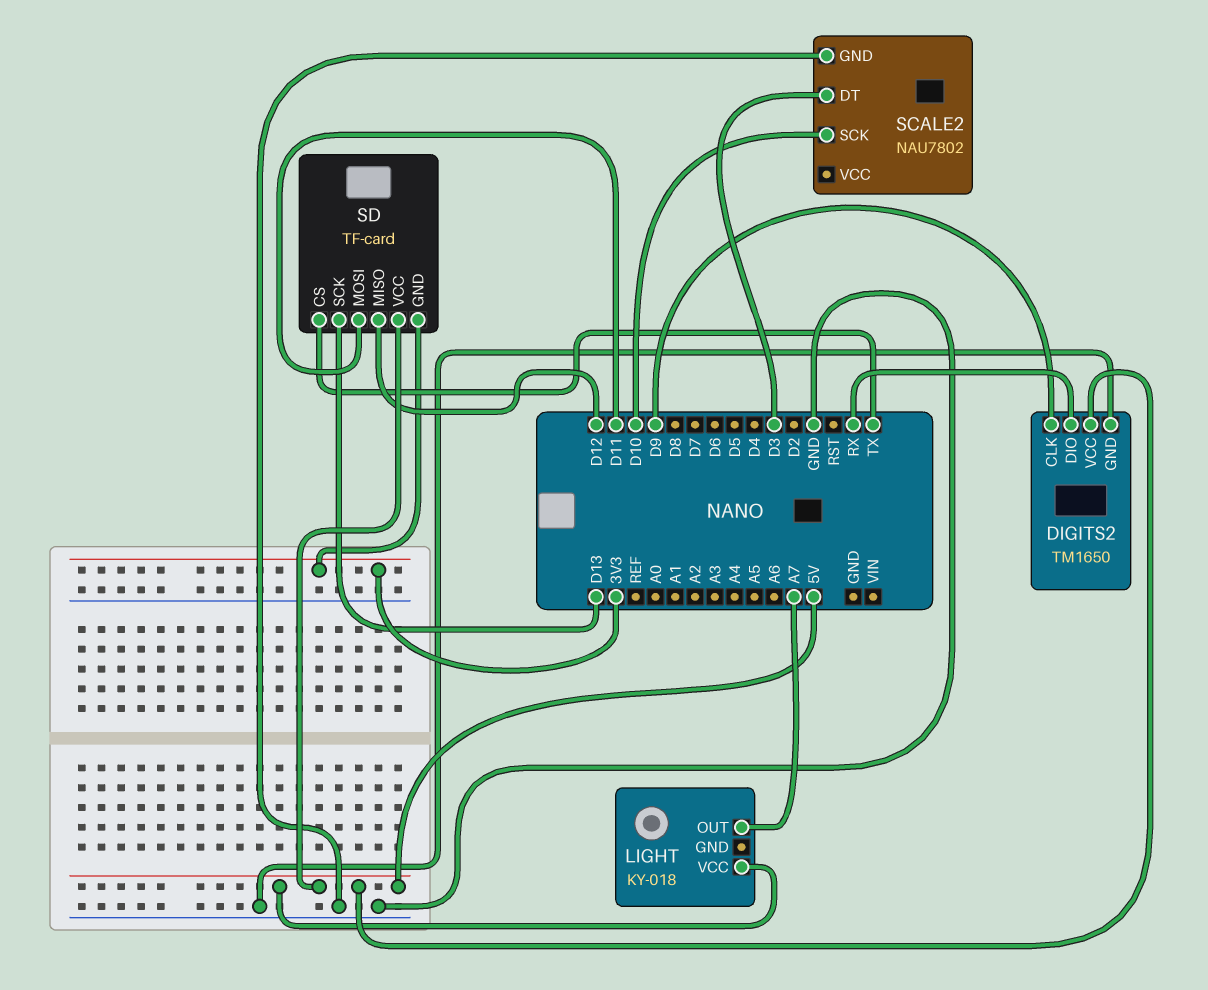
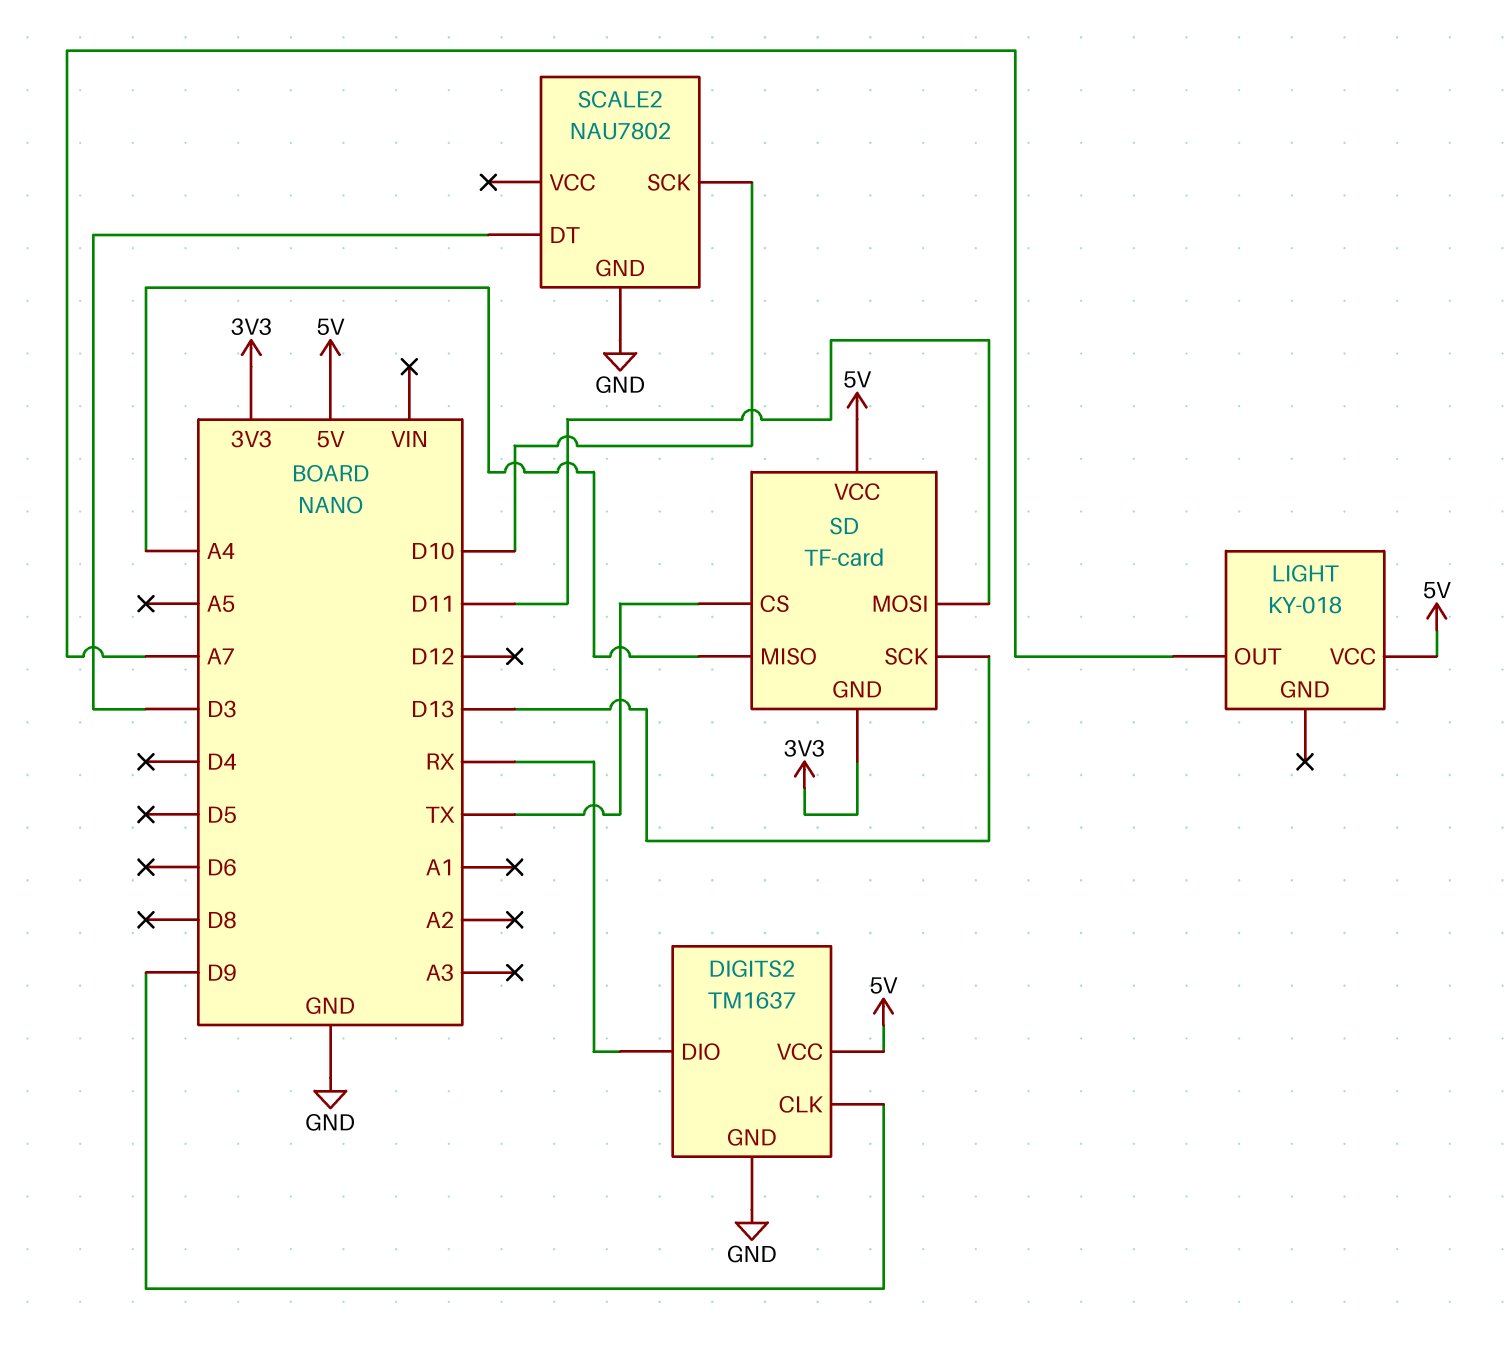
DIGITS2: TM1650 -> TM1637
SD pin MISO: D12 -> A4

